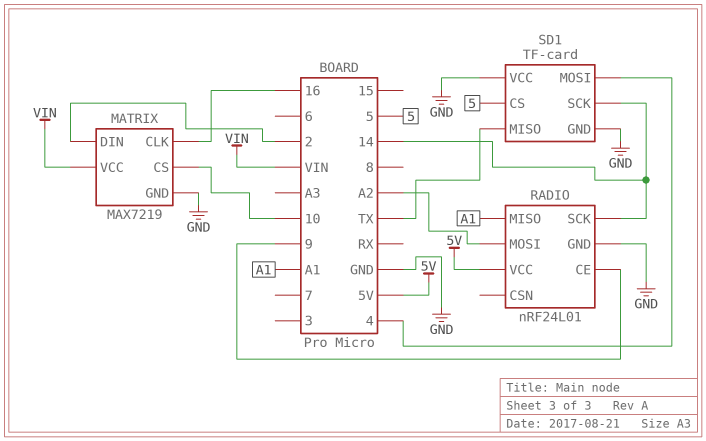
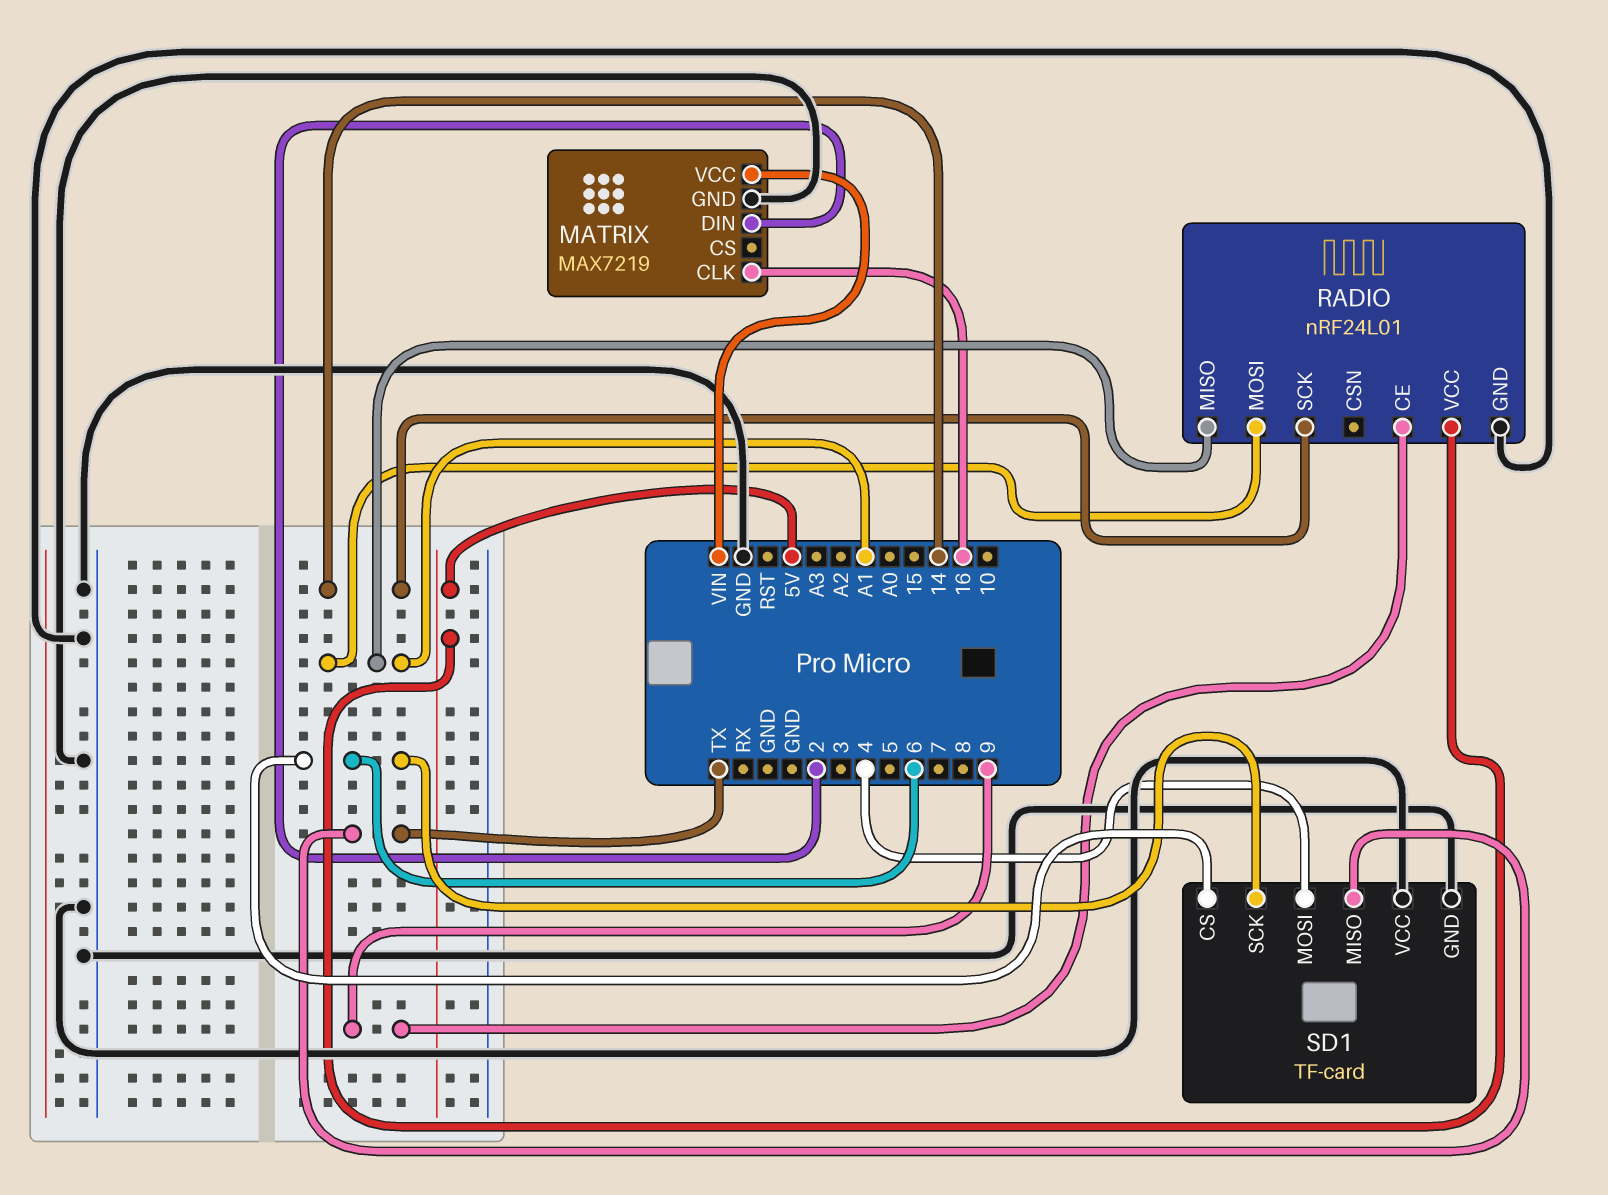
MATRIX pin CS: 10 -> none
RADIO pin MOSI: A2 -> A1
SD1 pin CS: 5 -> 6
SD1 pin SCK: 14 -> 6

